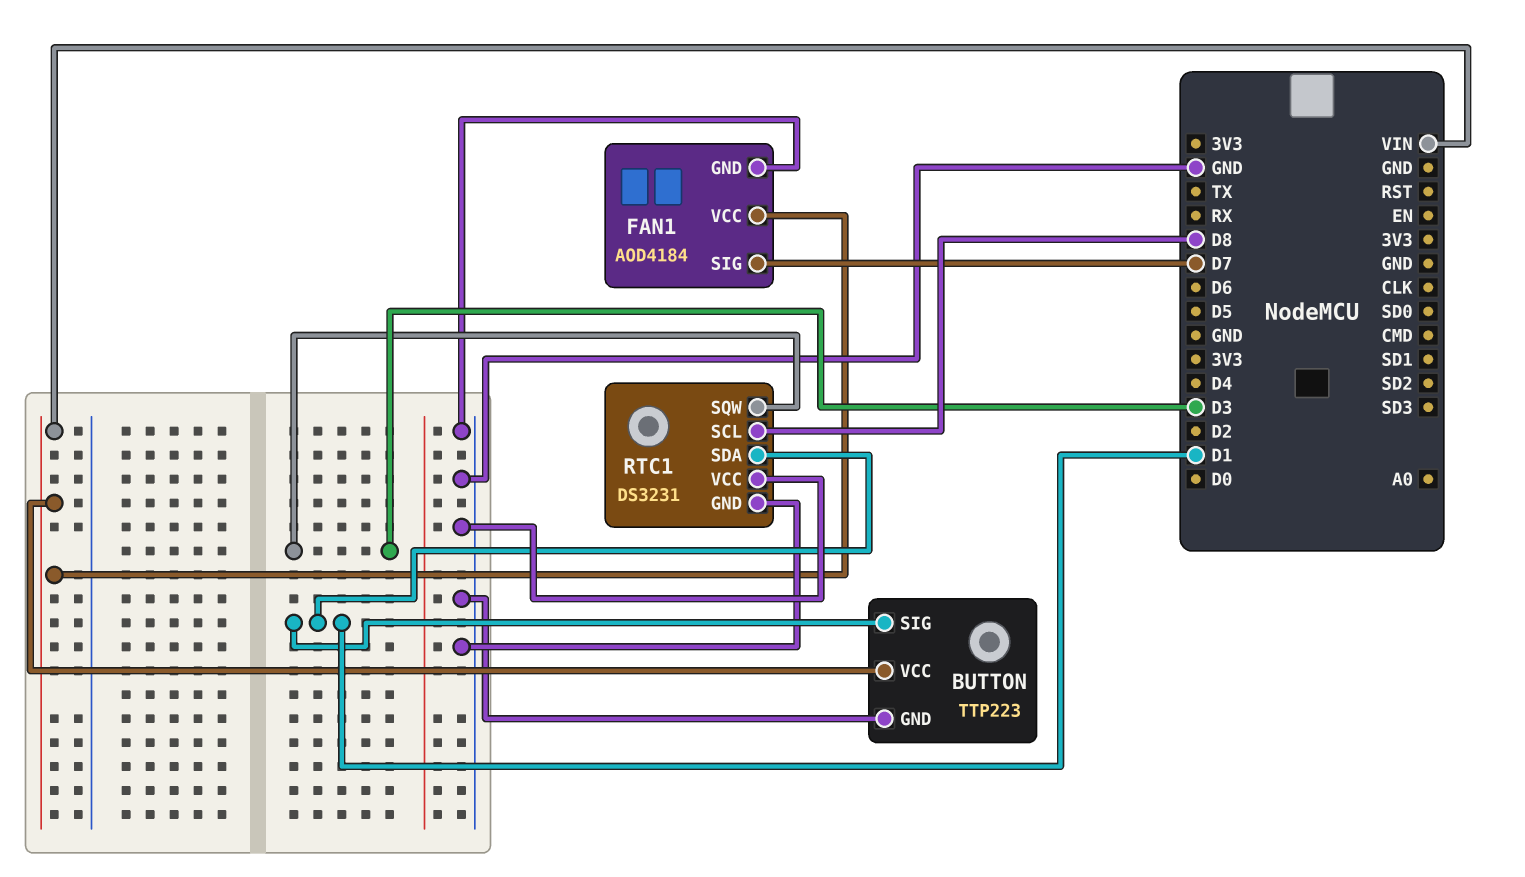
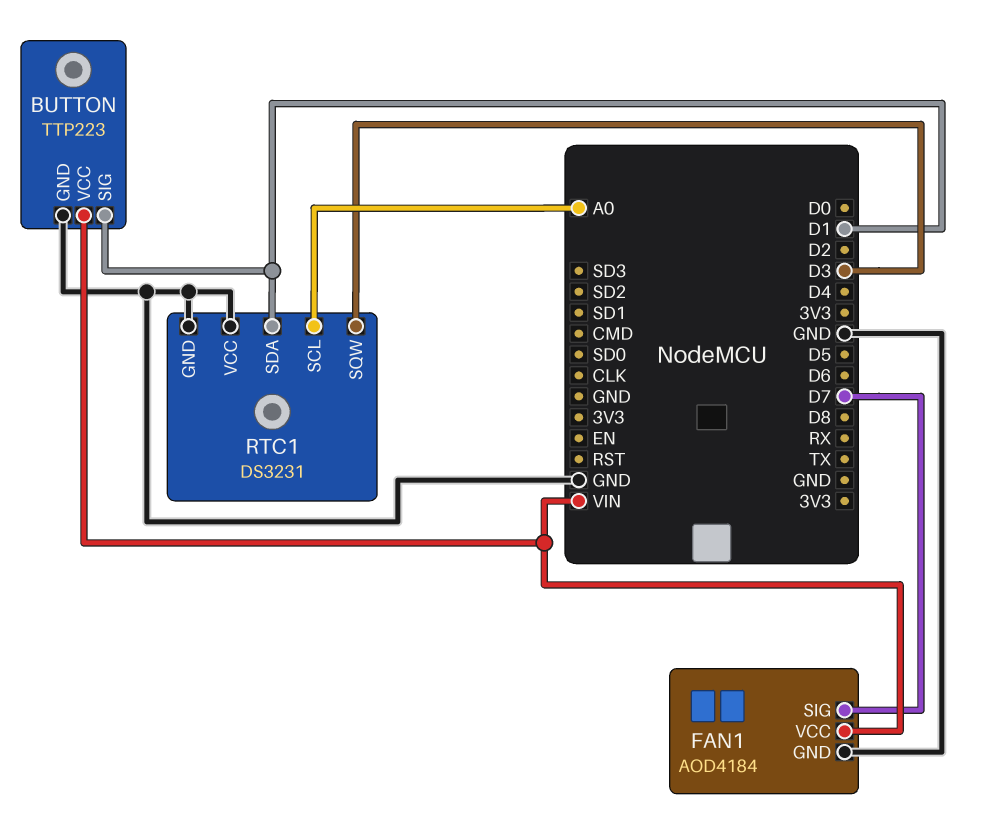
RTC1 pin SCL: D8 -> A0

